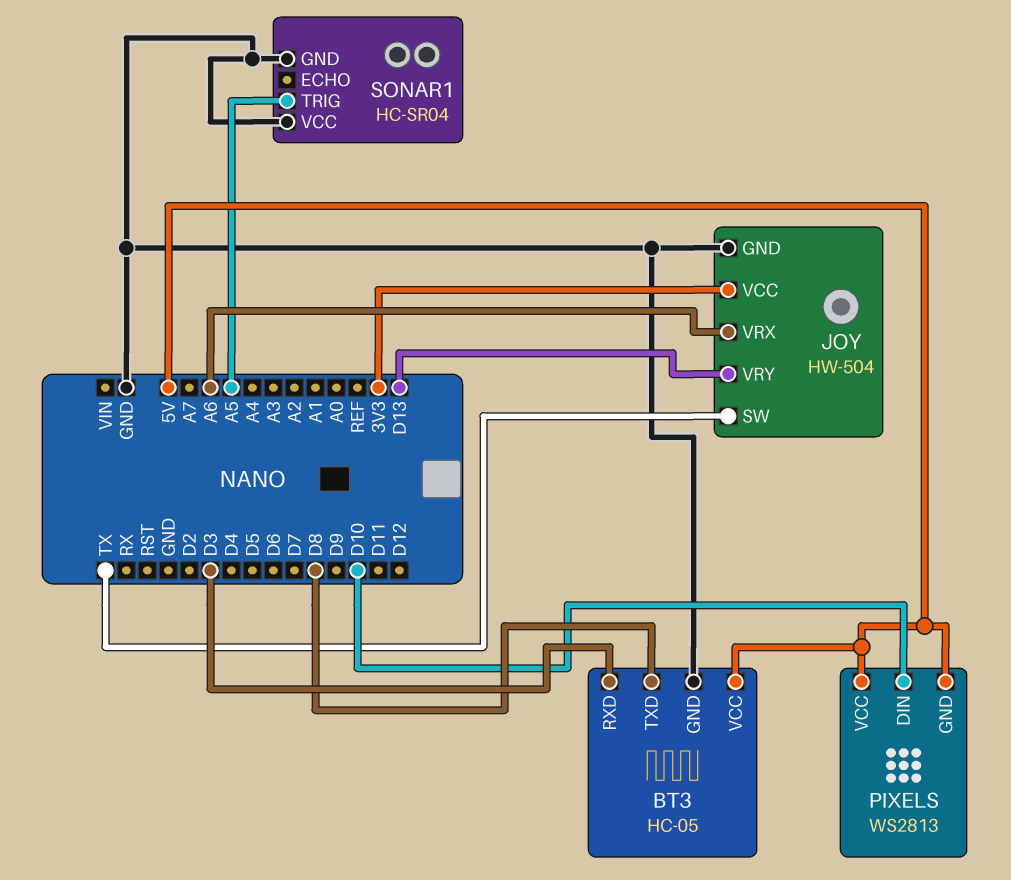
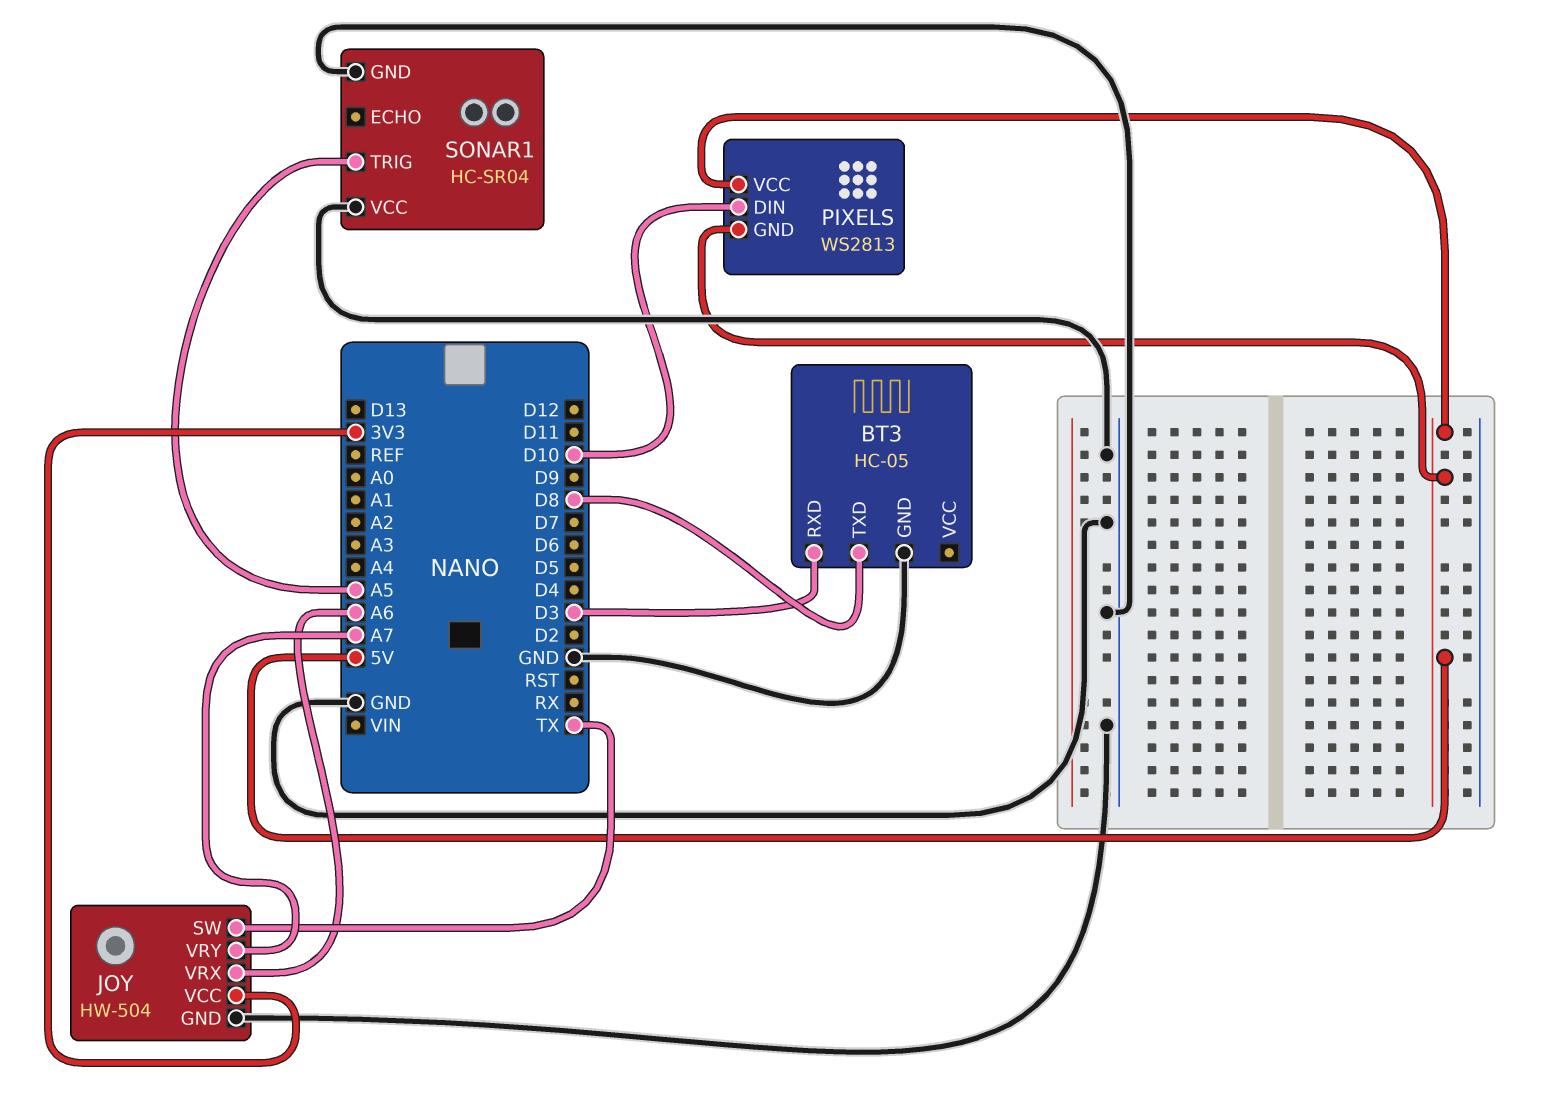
BT3 pin VCC: 5V -> none
JOY pin VRY: D13 -> A7

